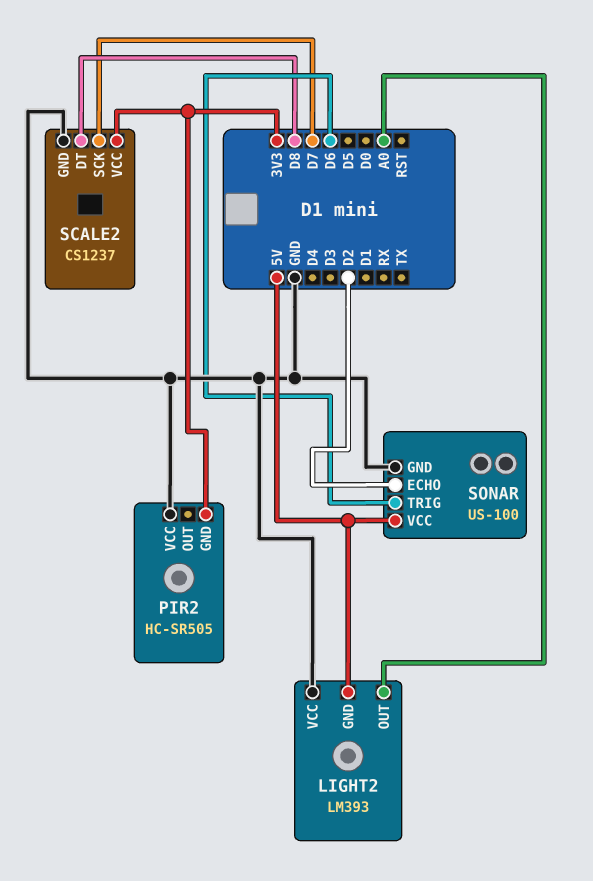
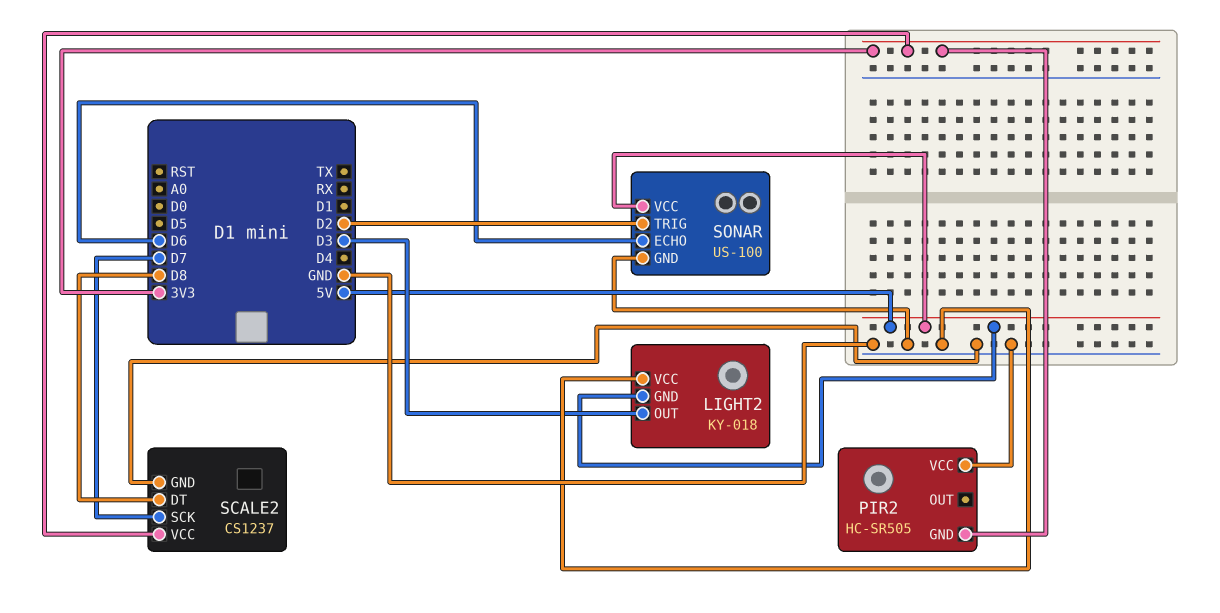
LIGHT2: LM393 -> KY-018
LIGHT2 pin OUT: A0 -> D3
SONAR pin ECHO: D2 -> D6
SONAR pin TRIG: D6 -> D2

